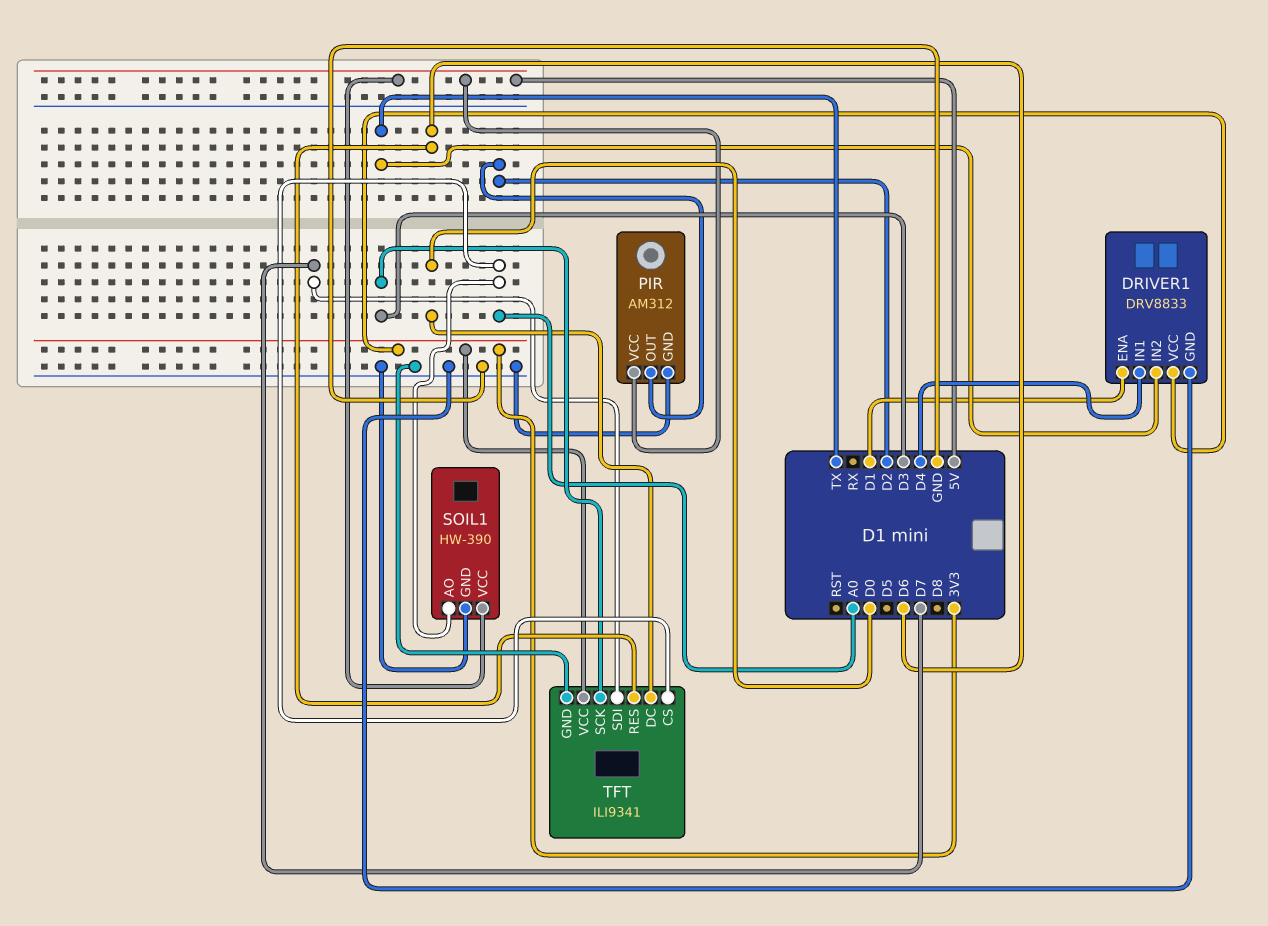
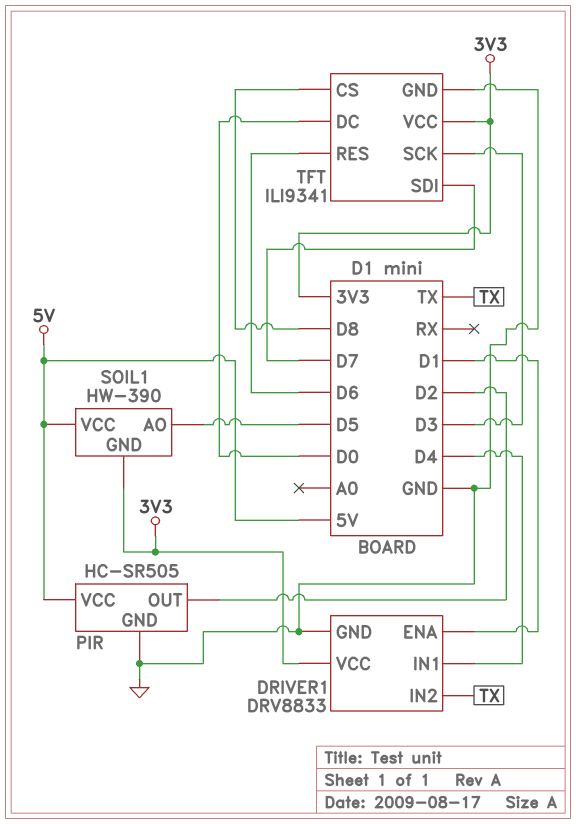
PIR: AM312 -> HC-SR505
SOIL1 pin AO: A0 -> D5
SOIL1 pin GND: GND -> 3V3
TFT pin CS: A0 -> D8

